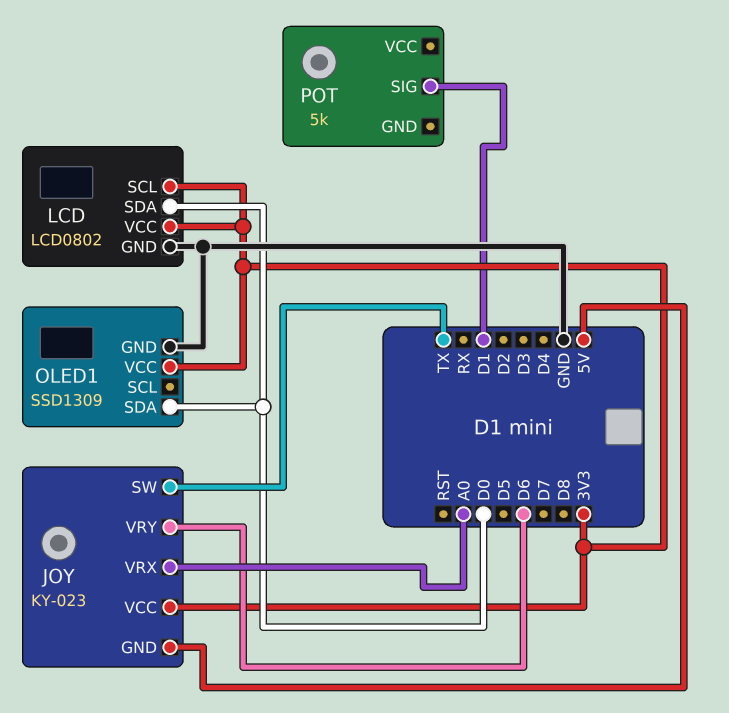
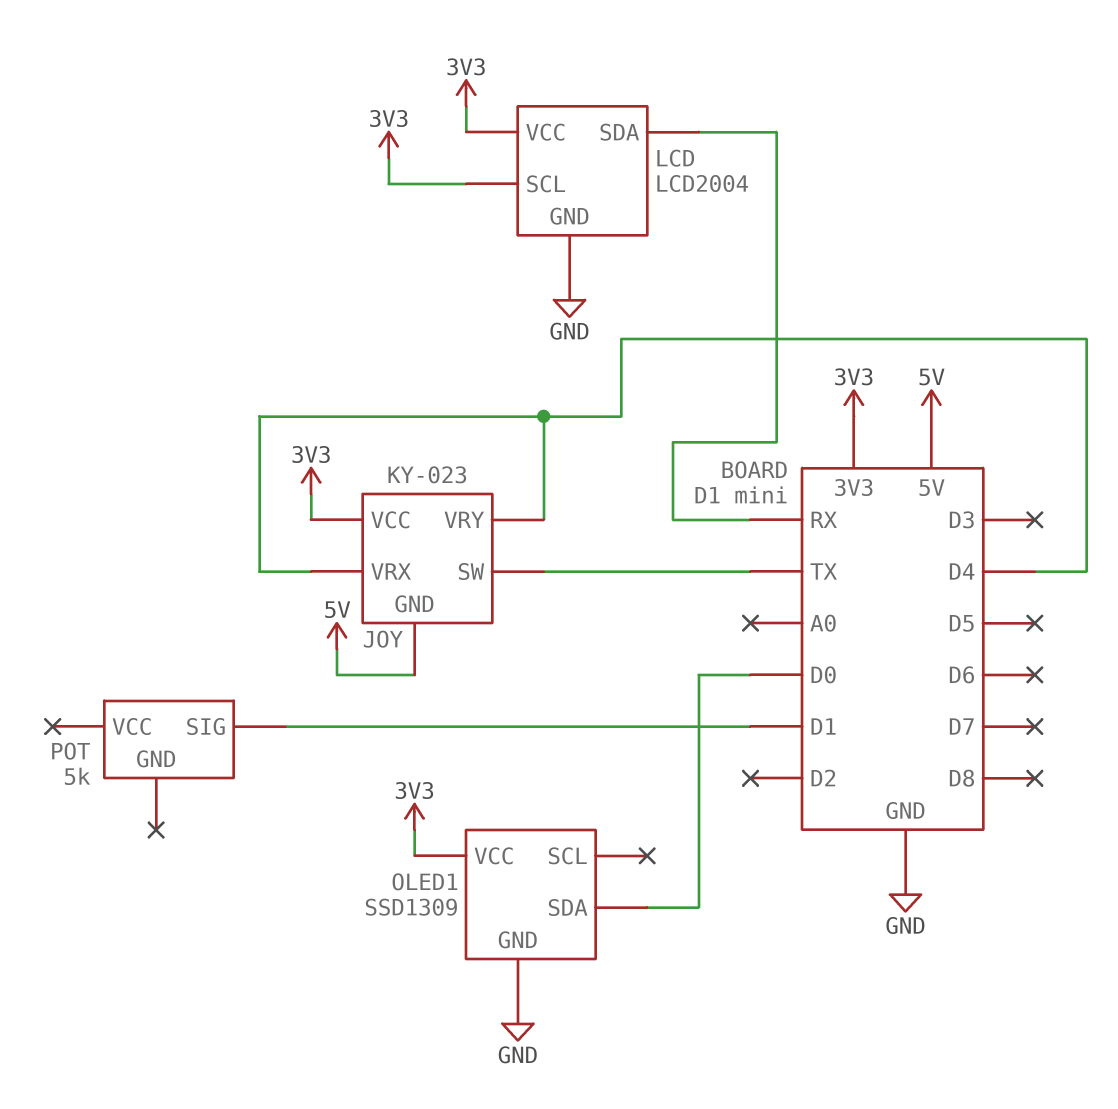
JOY pin VRX: A0 -> D4
JOY pin VRY: D6 -> D4
LCD: LCD0802 -> LCD2004
LCD pin SDA: D0 -> RX

